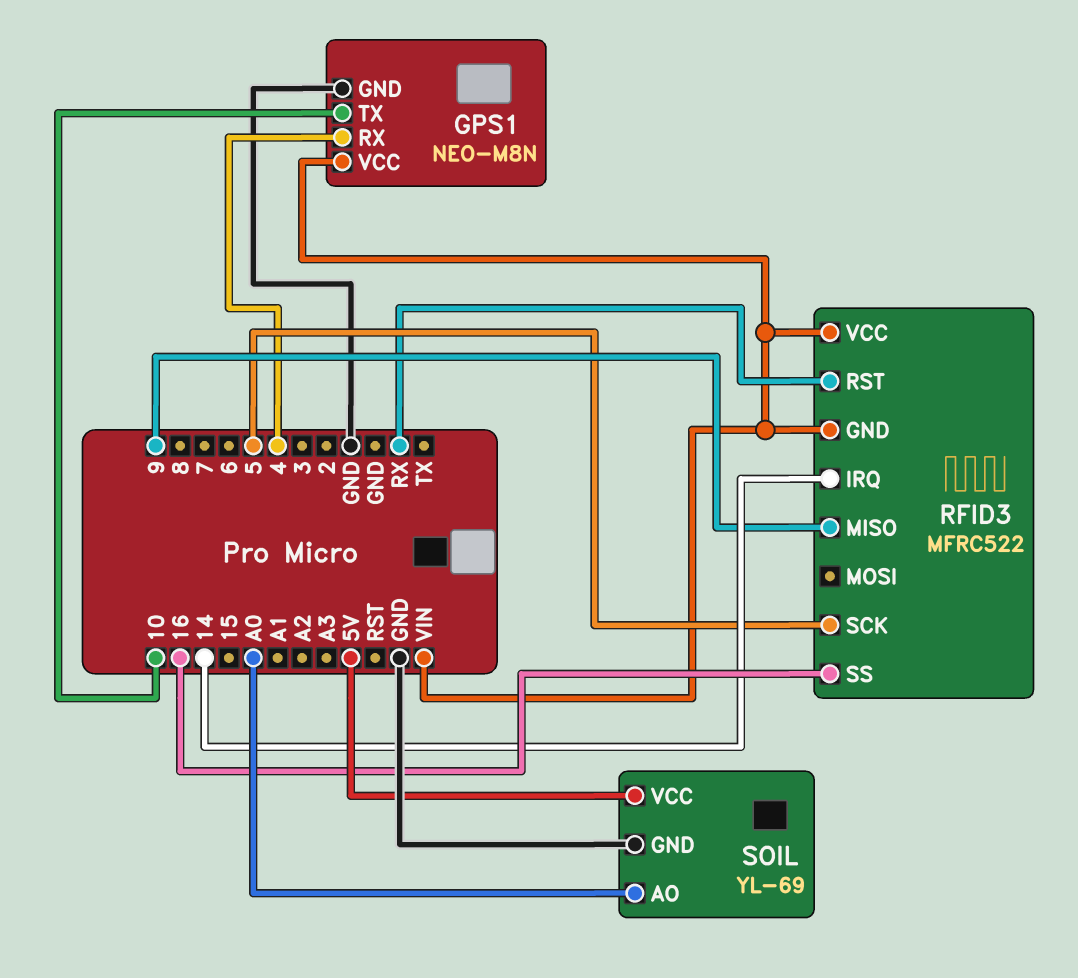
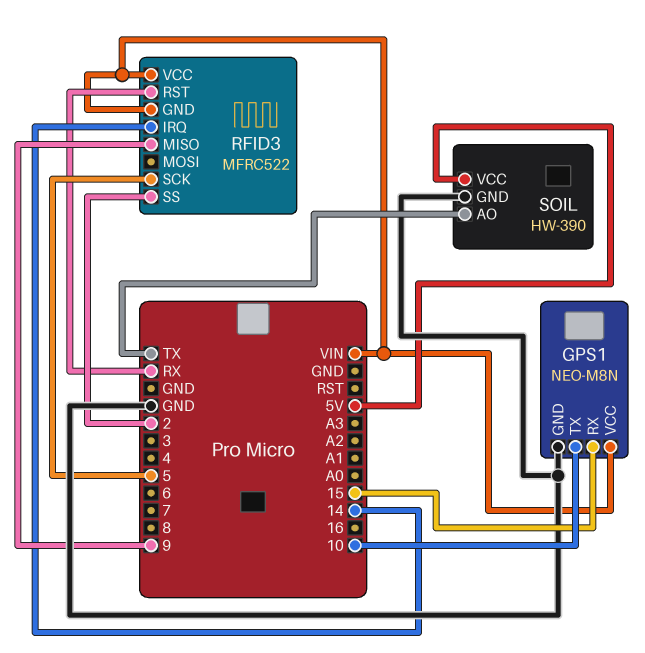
GPS1 pin RX: 4 -> 15
RFID3 pin SS: 16 -> 2
SOIL: YL-69 -> HW-390
SOIL pin AO: A0 -> TX

